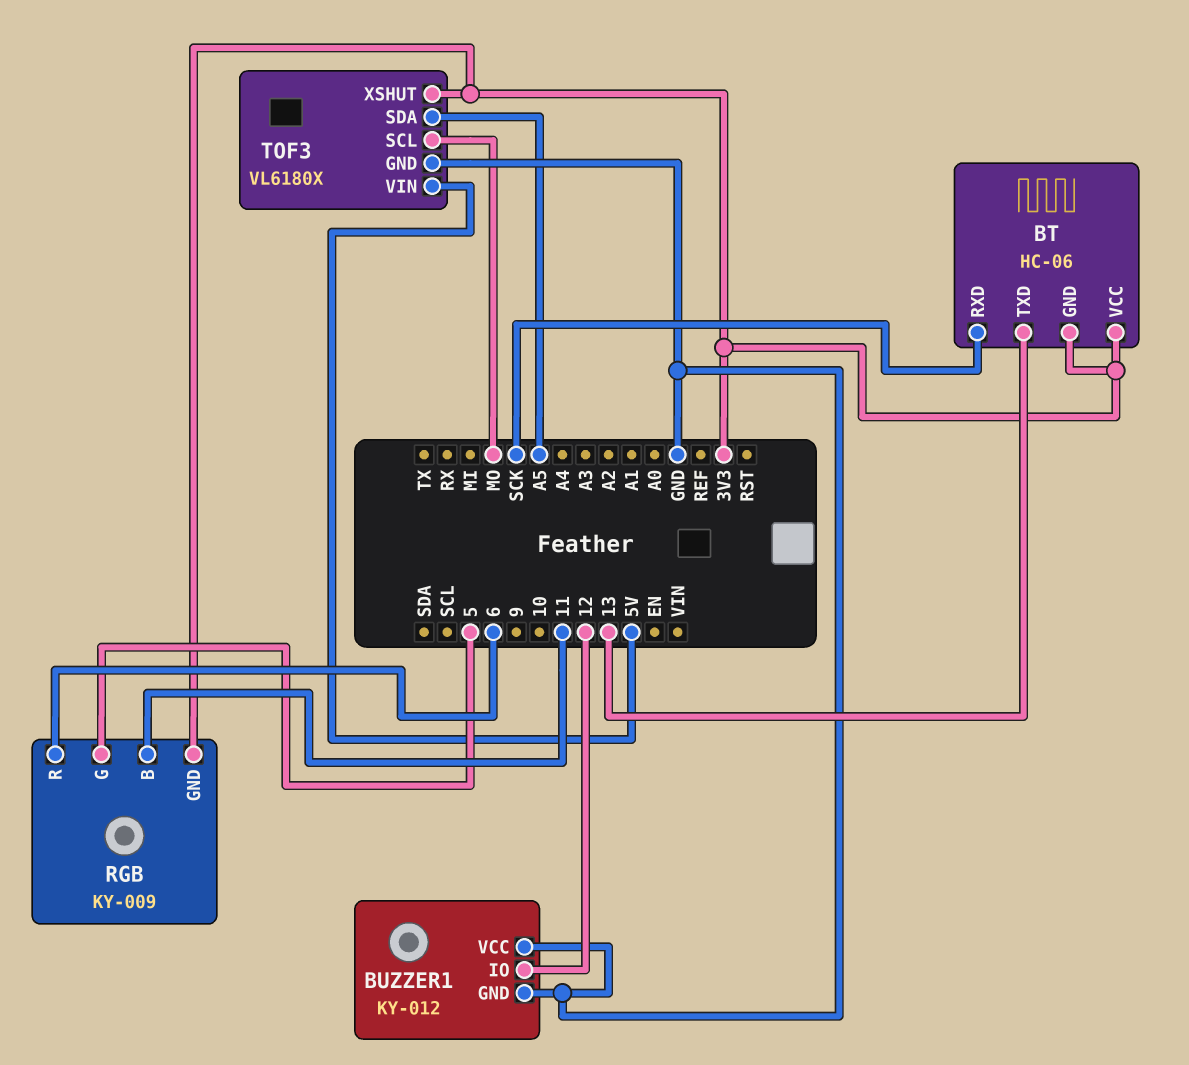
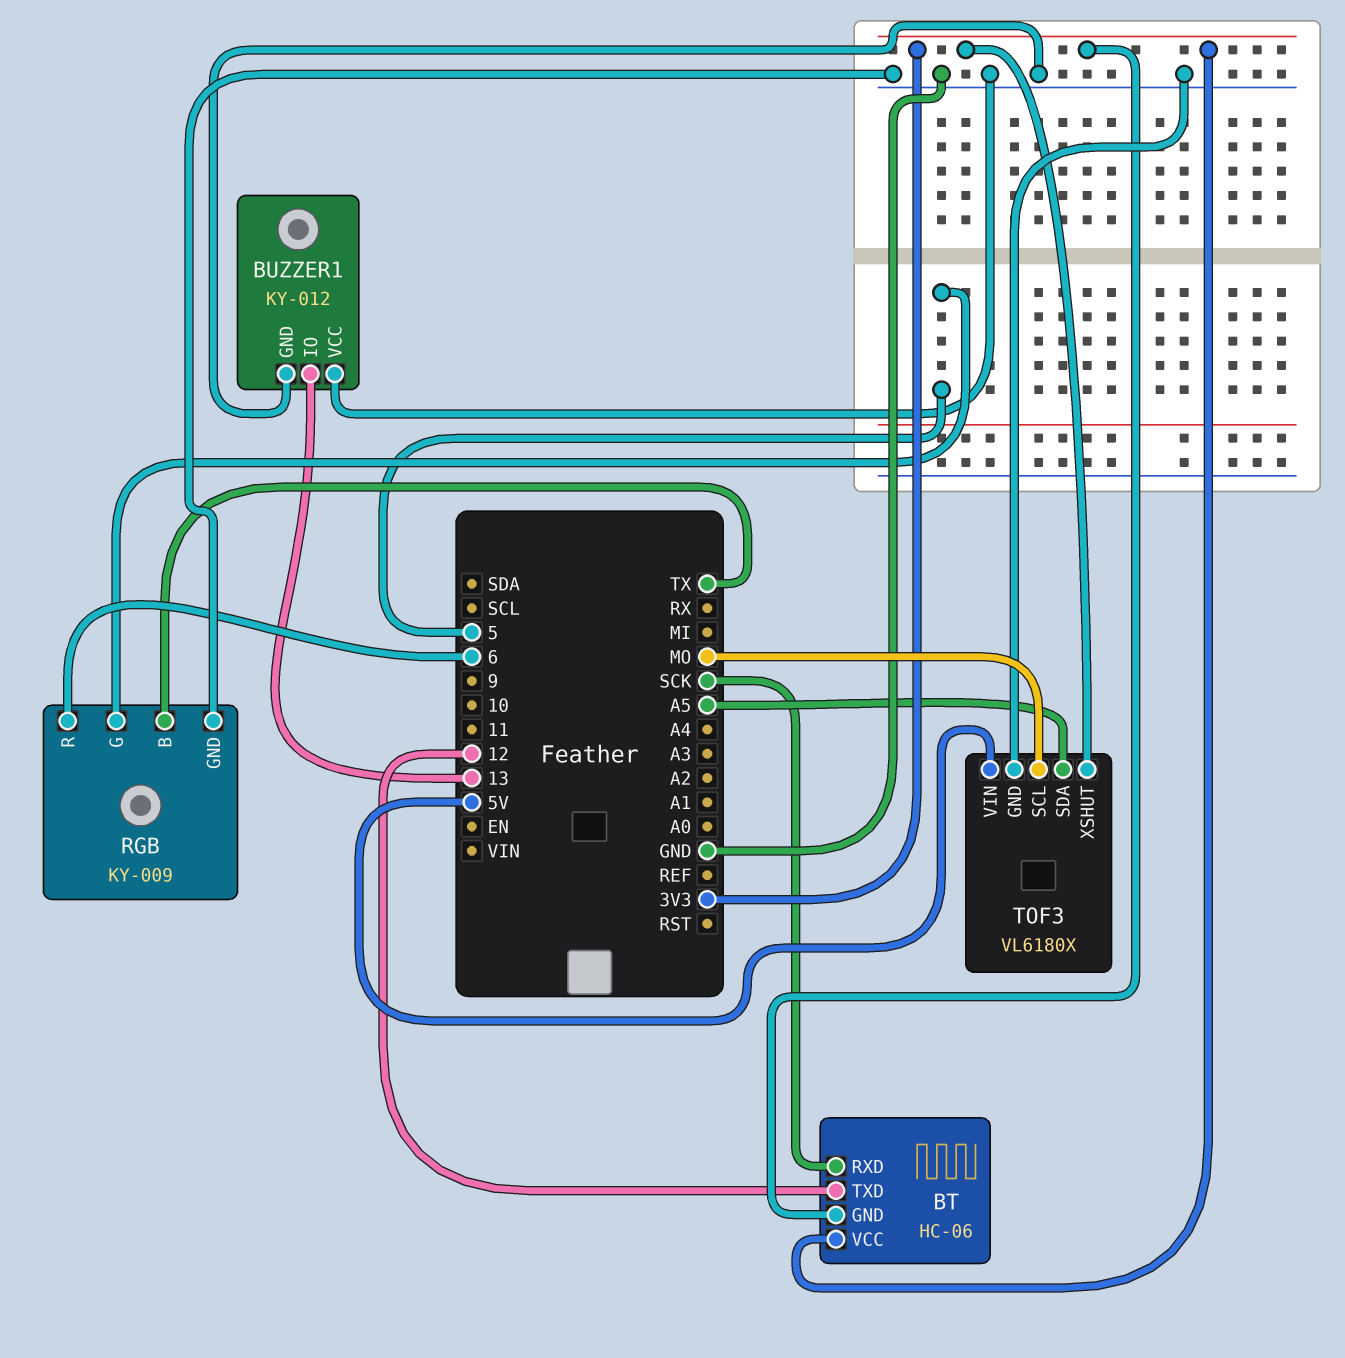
BT pin TXD: 13 -> 12
BUZZER1 pin IO: 12 -> 13
RGB pin B: 11 -> TX
RGB pin GND: 3V3 -> GND

